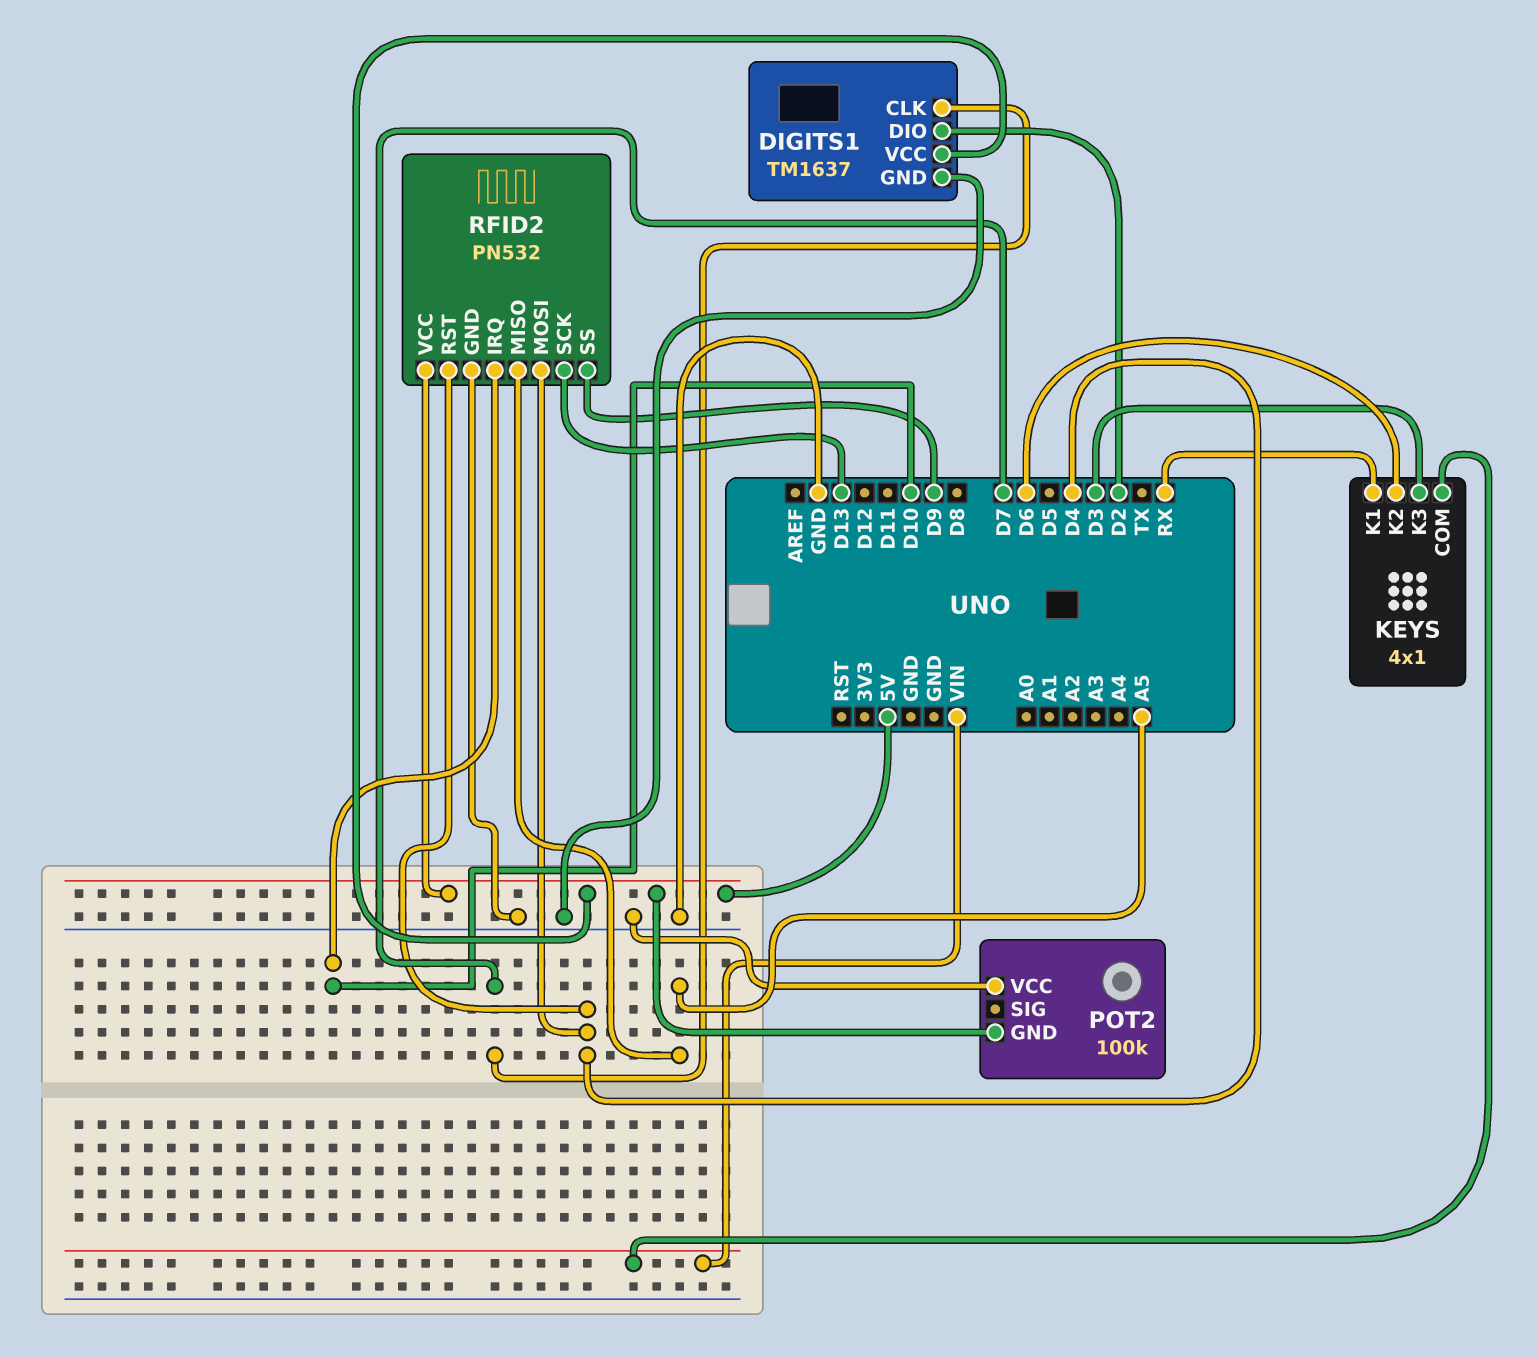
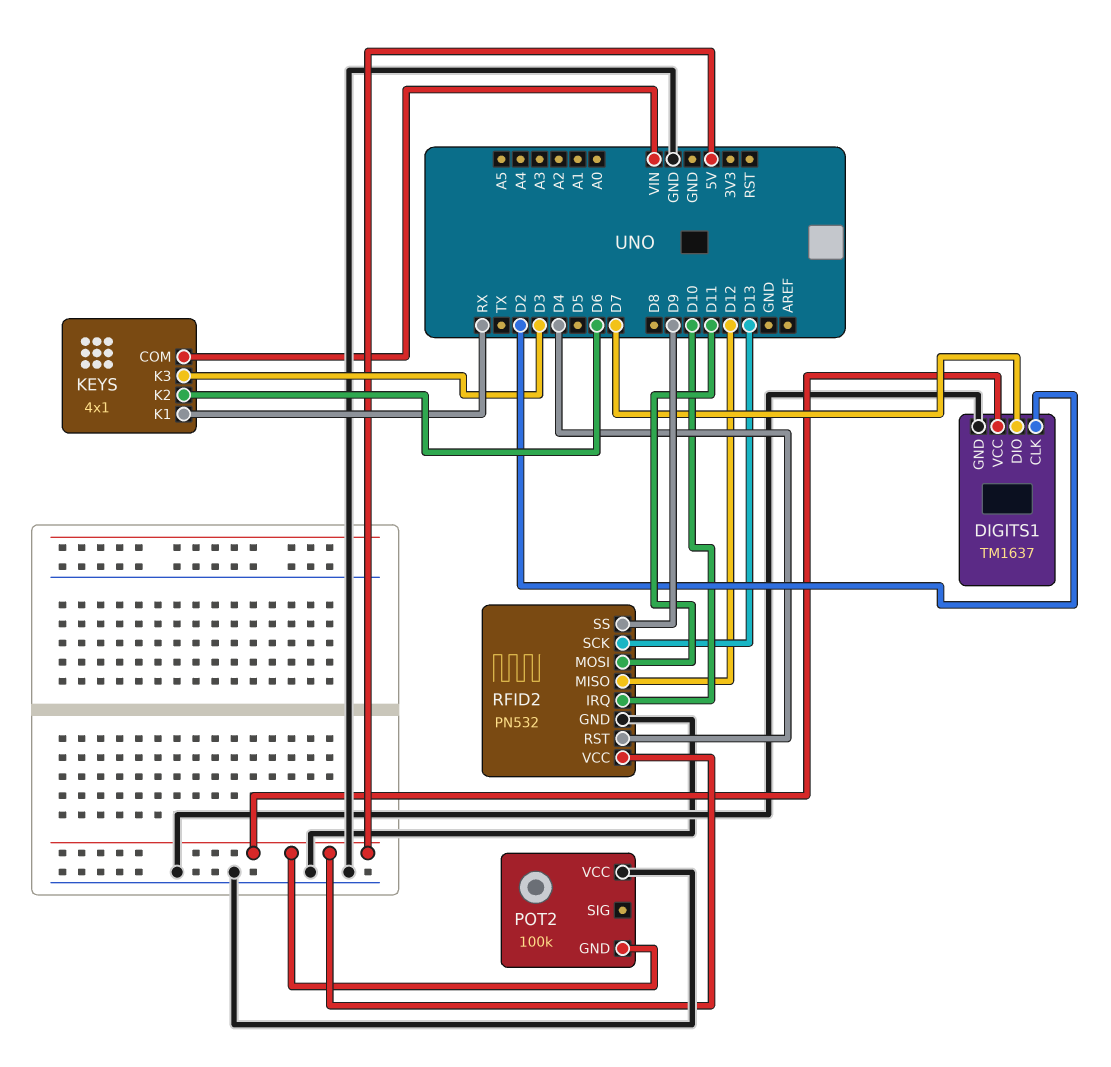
DIGITS1 pin CLK: D7 -> D2
DIGITS1 pin DIO: D2 -> D7
RFID2 pin MISO: A5 -> D12
RFID2 pin MOSI: D4 -> D11

